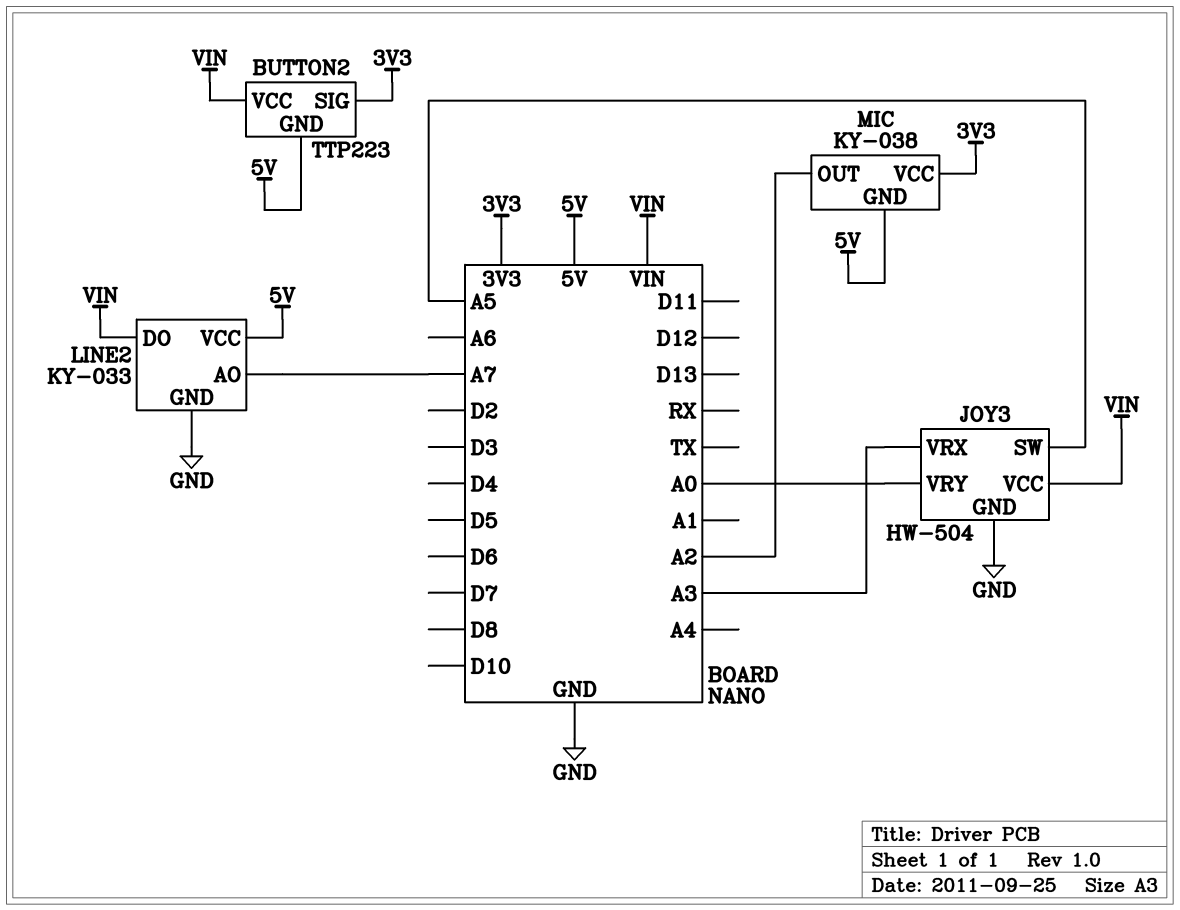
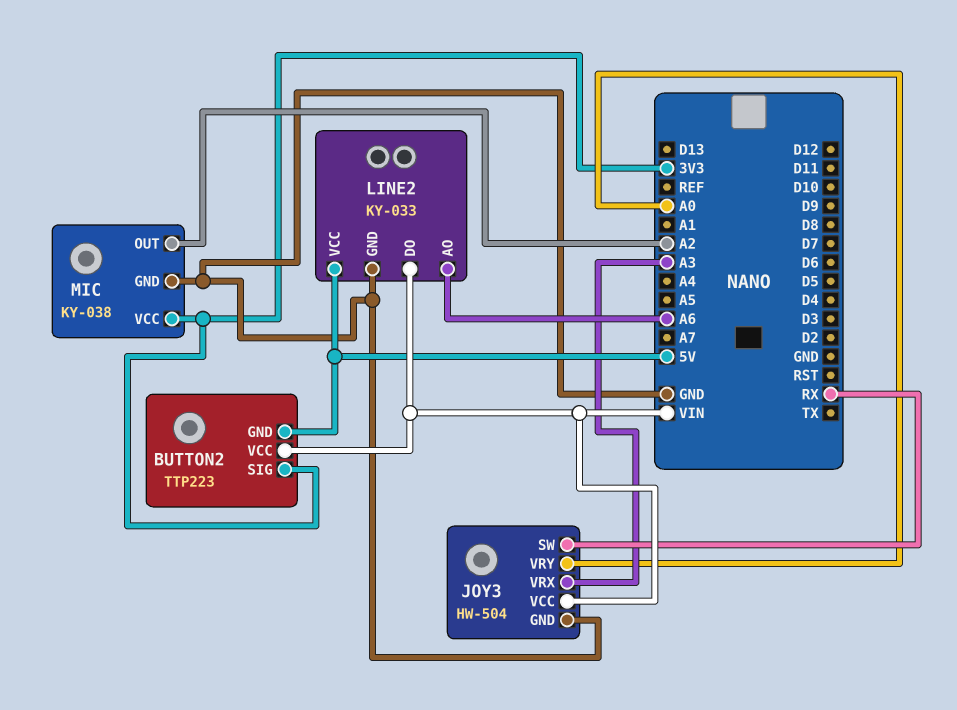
JOY3 pin SW: A5 -> RX
LINE2 pin AO: A7 -> A6
MIC pin GND: 5V -> GND

